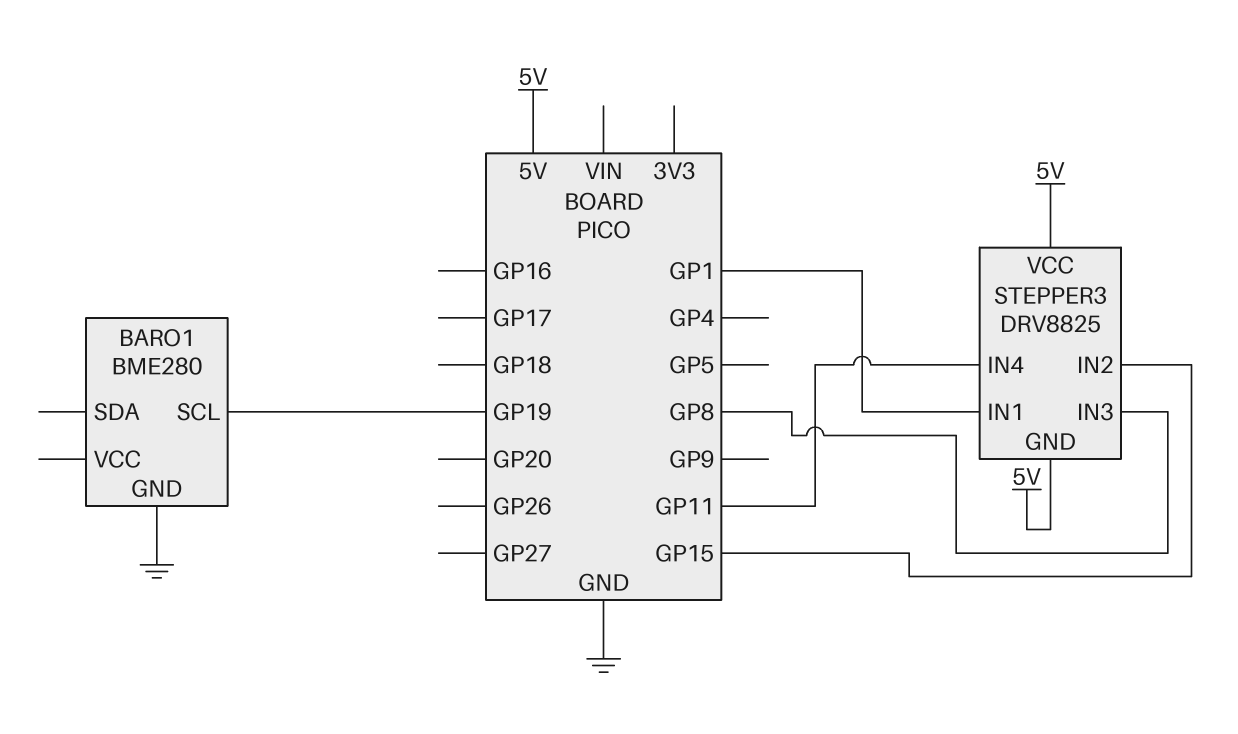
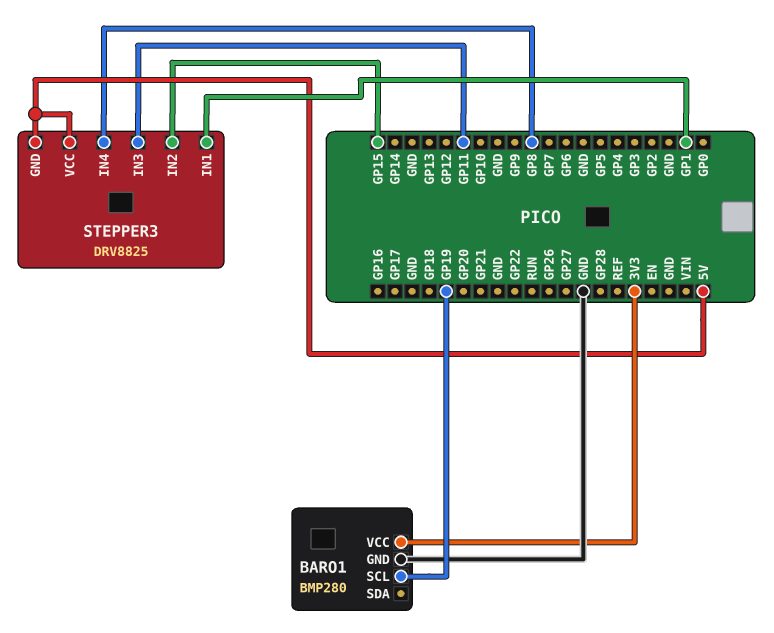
BARO1: BME280 -> BMP280
BARO1 pin VCC: none -> 3V3
STEPPER3 pin IN3: GP8 -> GP11
STEPPER3 pin IN4: GP11 -> GP8

